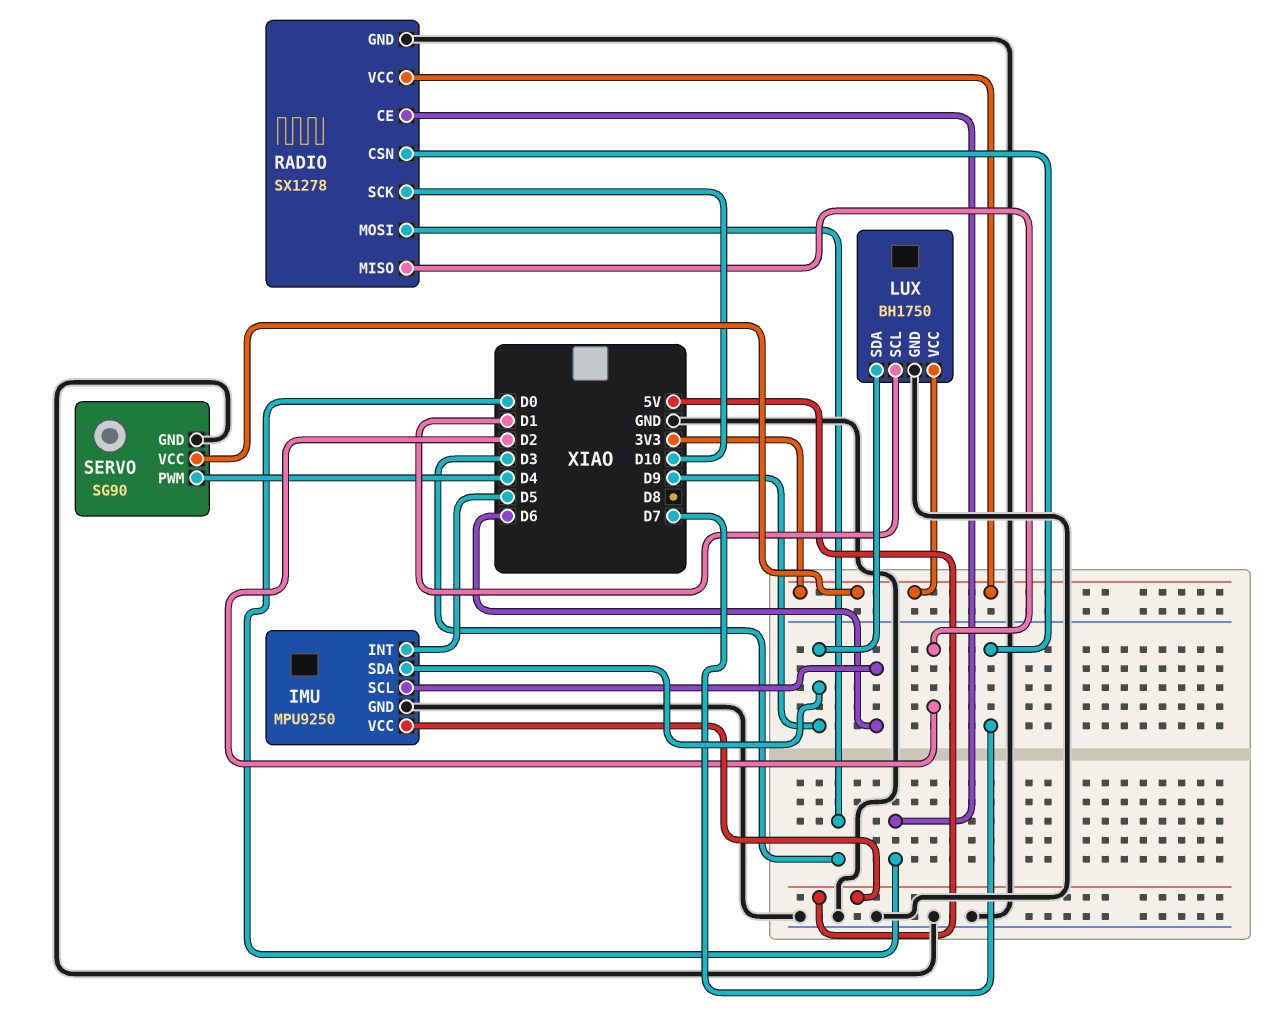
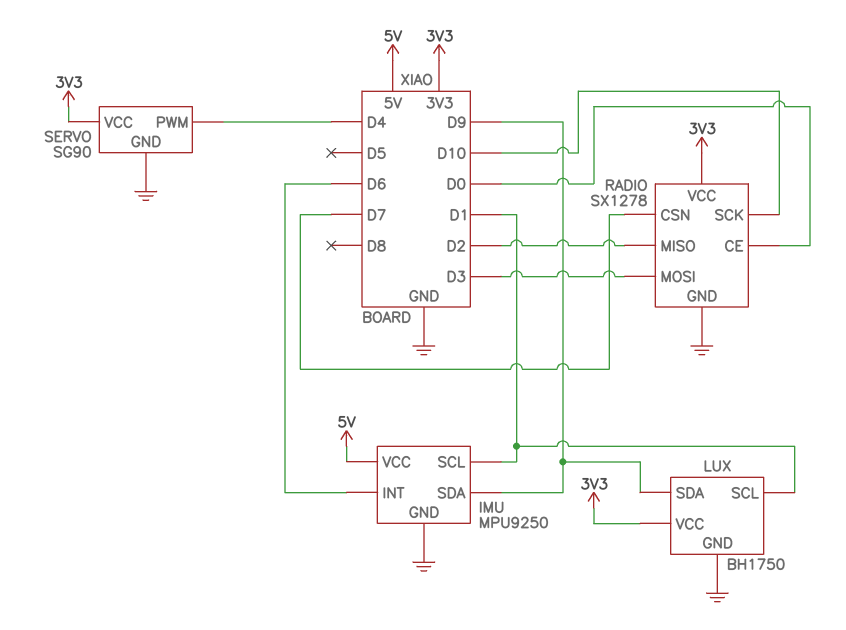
IMU pin INT: D5 -> D6
IMU pin SCL: D6 -> D1

